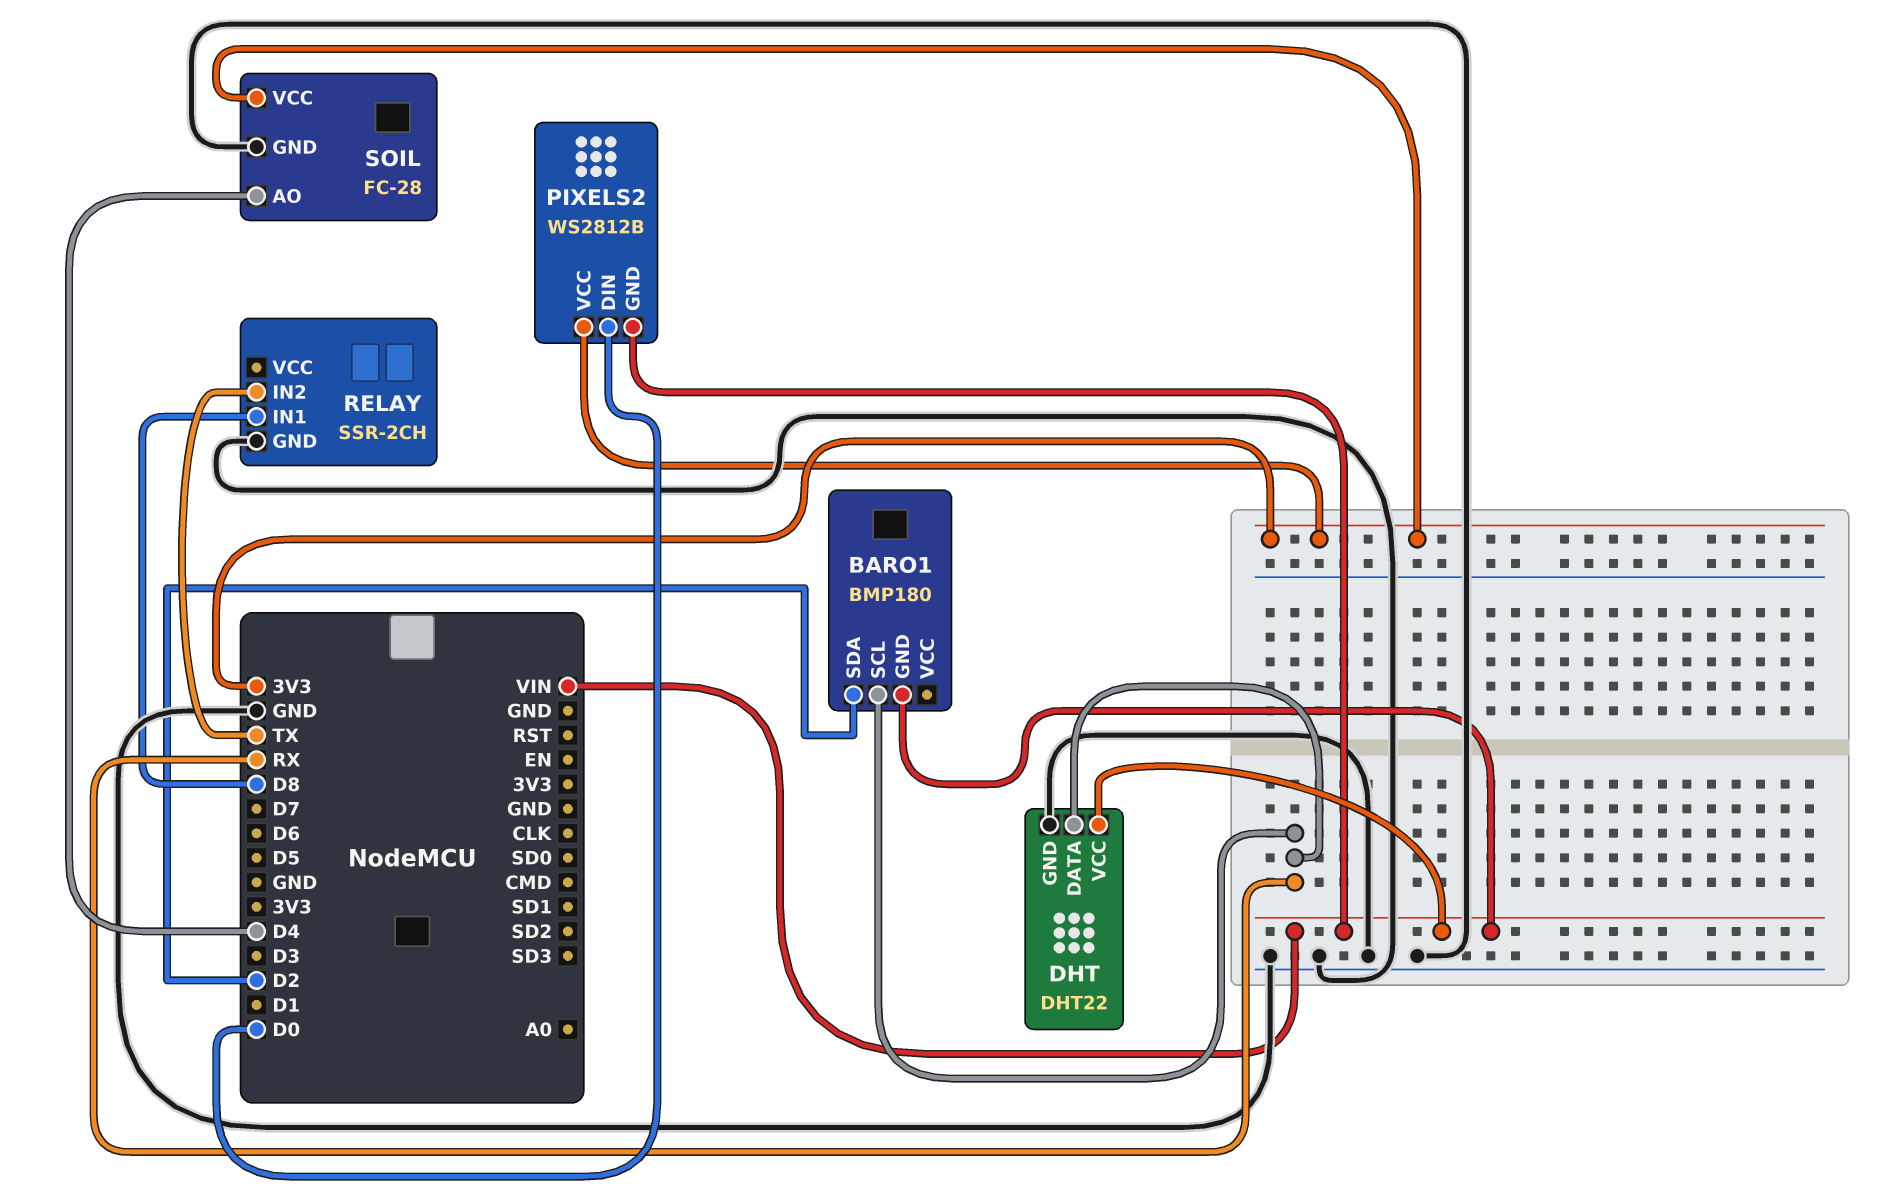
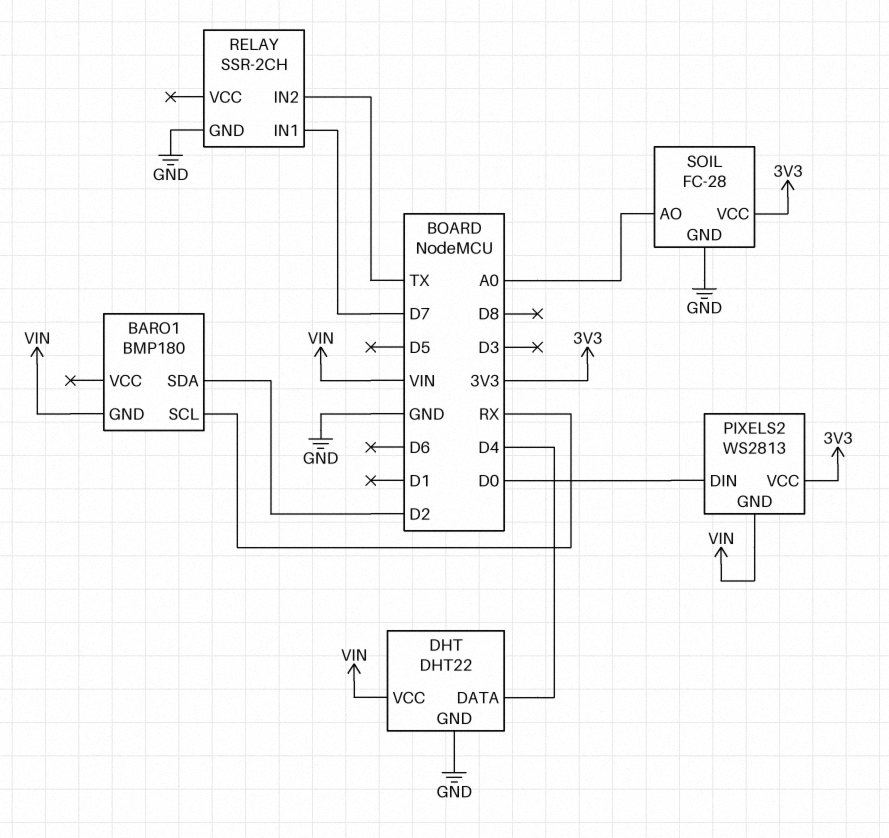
DHT pin DATA: RX -> D4
PIXELS2: WS2812B -> WS2813
RELAY pin IN1: D8 -> D7
SOIL pin AO: D4 -> A0

